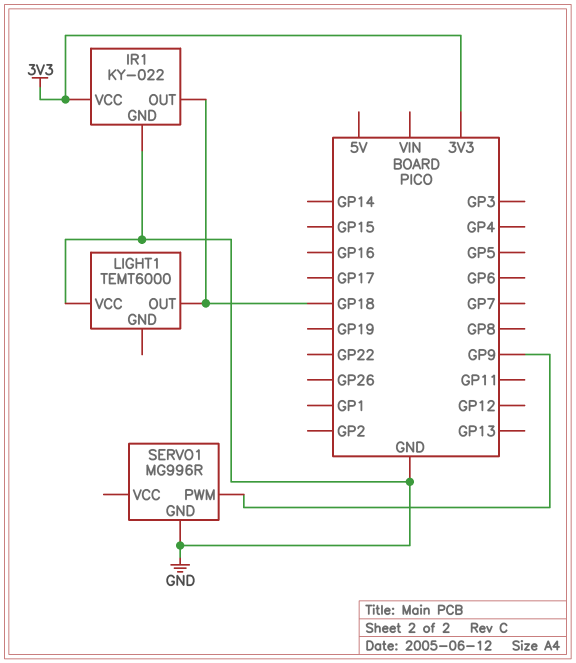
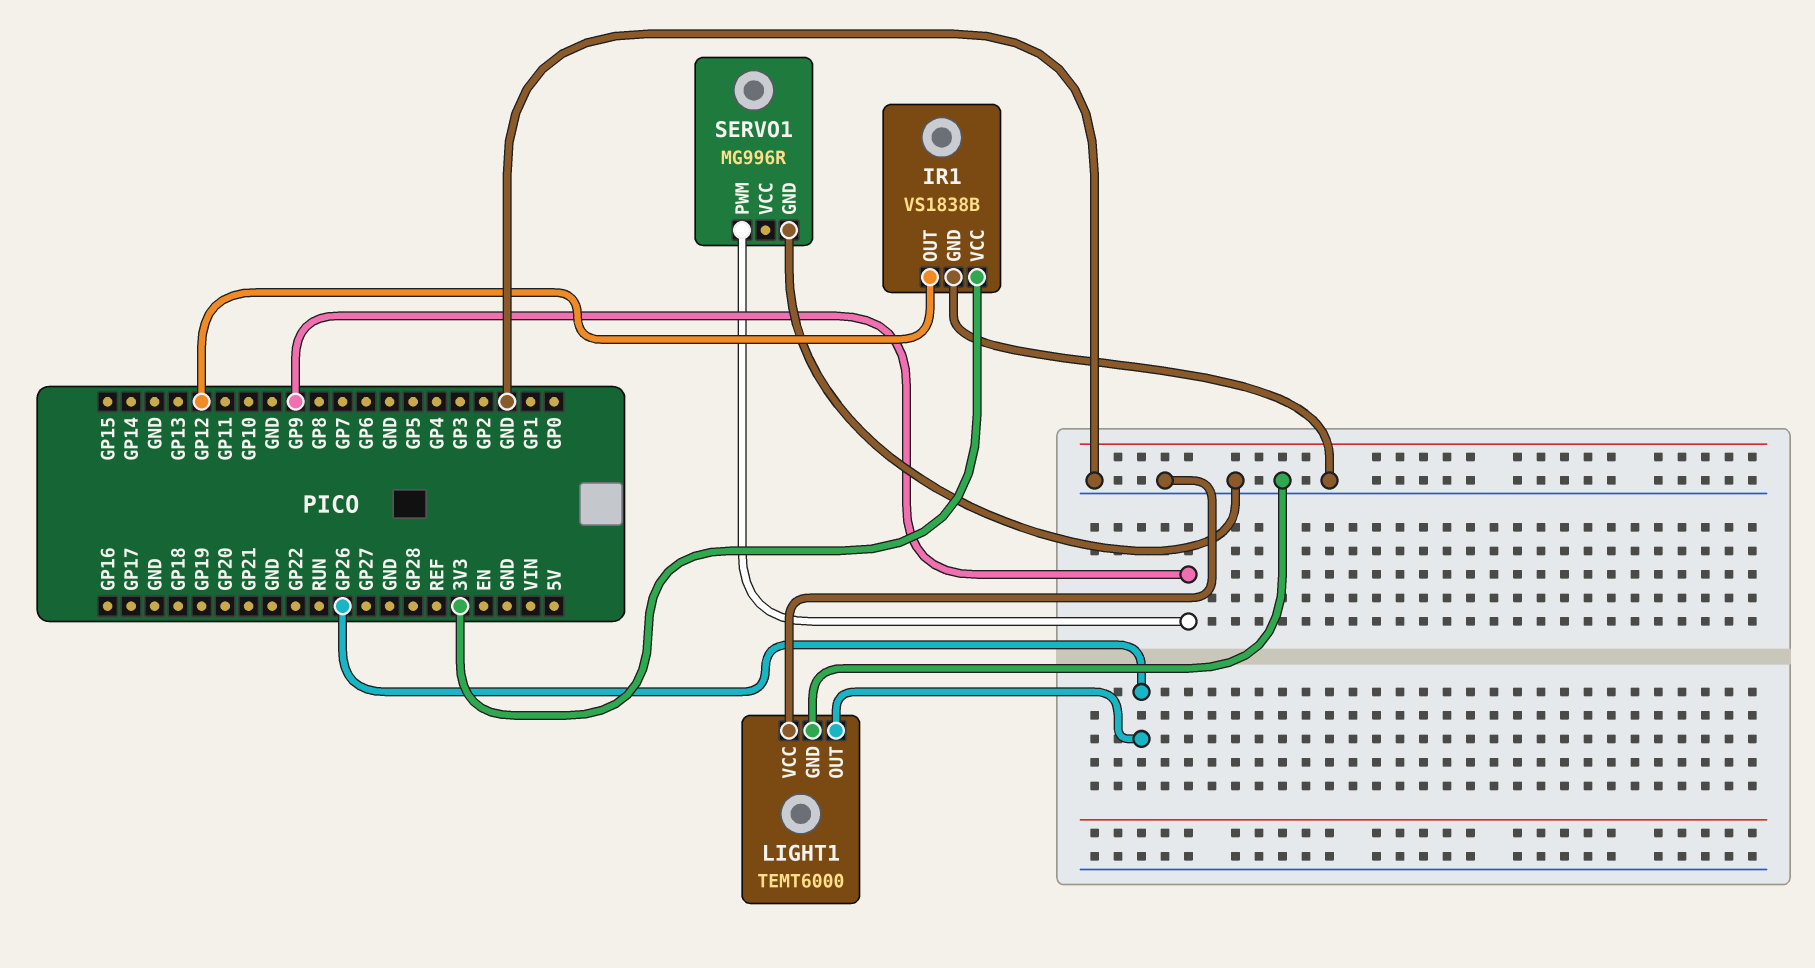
IR1: KY-022 -> VS1838B
IR1 pin OUT: GP18 -> GP12
LIGHT1 pin GND: none -> GND
LIGHT1 pin OUT: GP18 -> GP26

